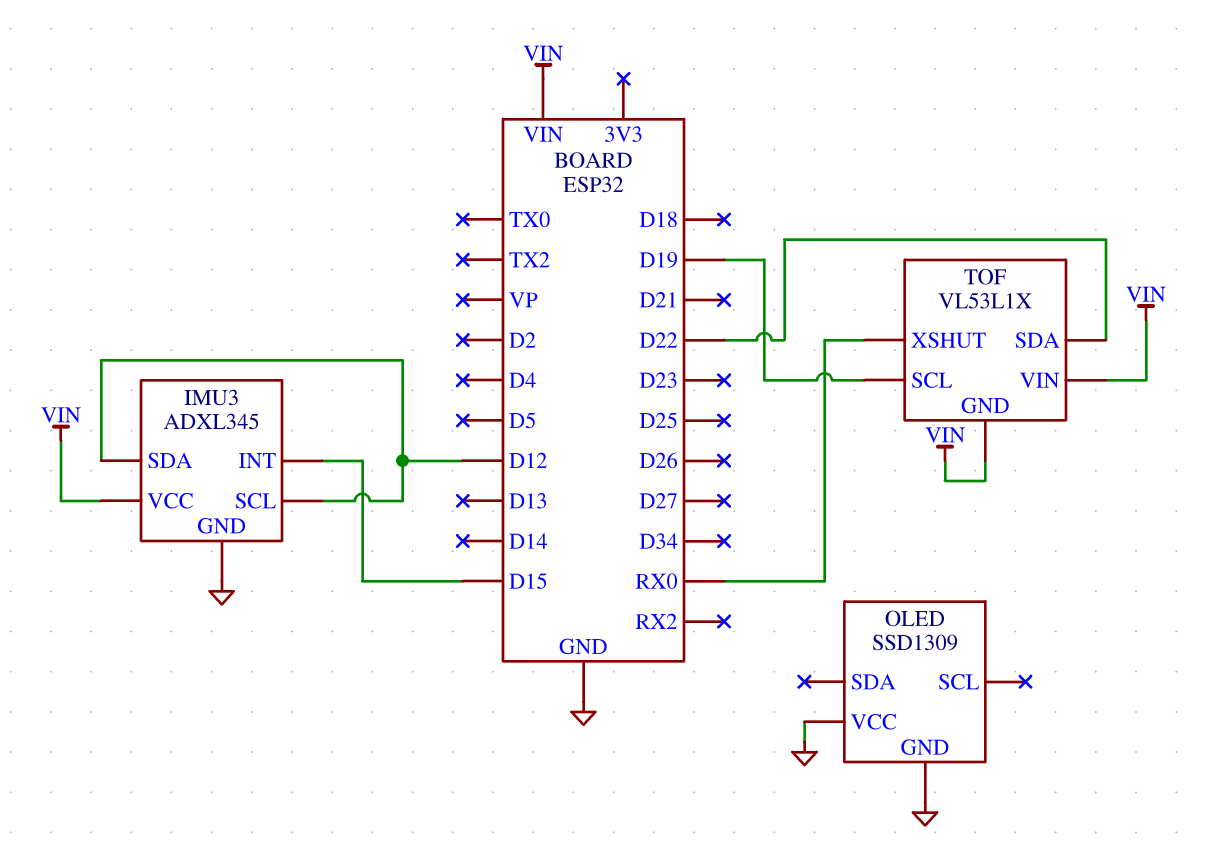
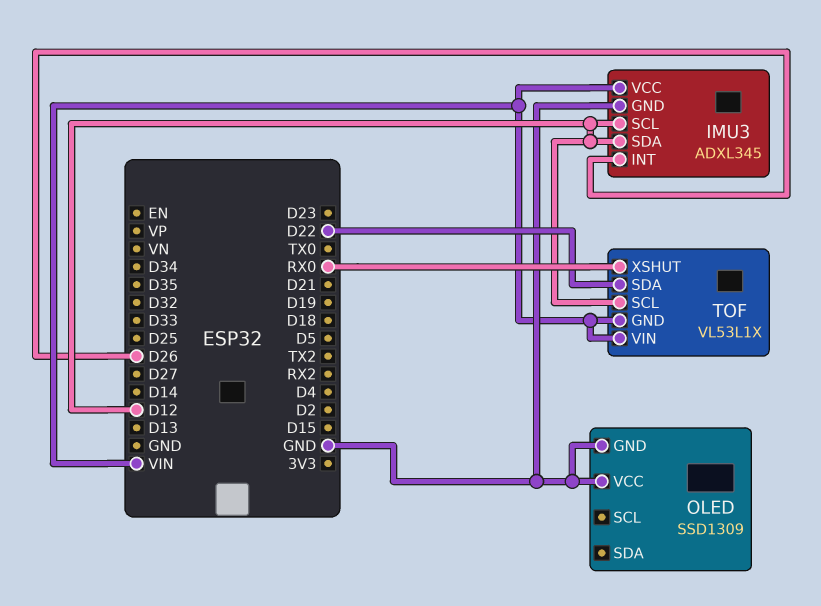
IMU3 pin INT: D15 -> D26
TOF pin SCL: D19 -> D12

